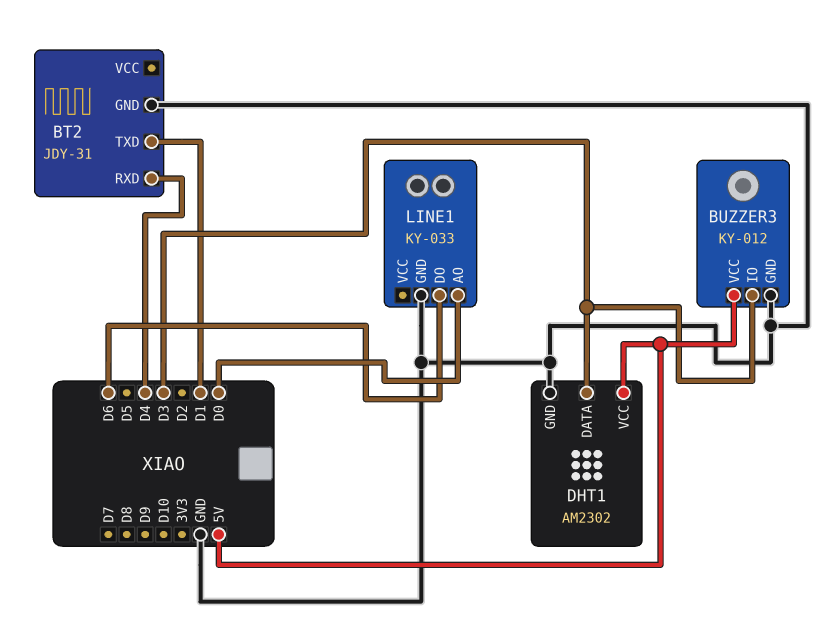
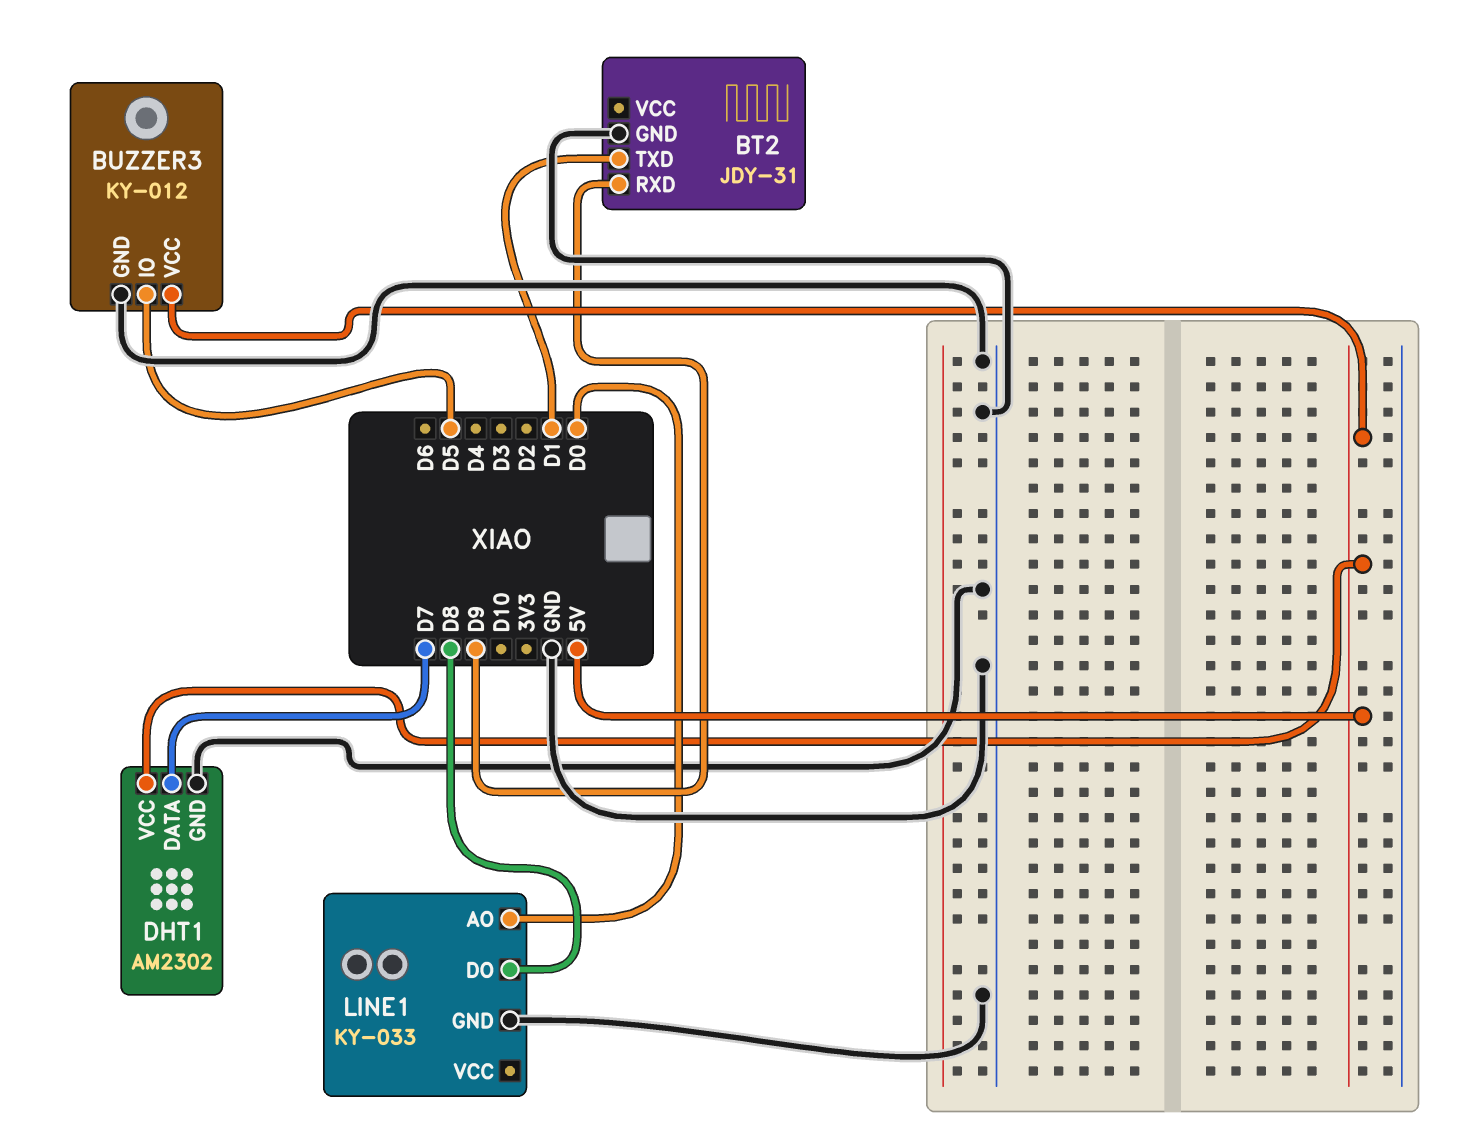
BT2 pin RXD: D4 -> D9
BUZZER3 pin IO: D3 -> D5
DHT1 pin DATA: D3 -> D7
LINE1 pin DO: D6 -> D8

